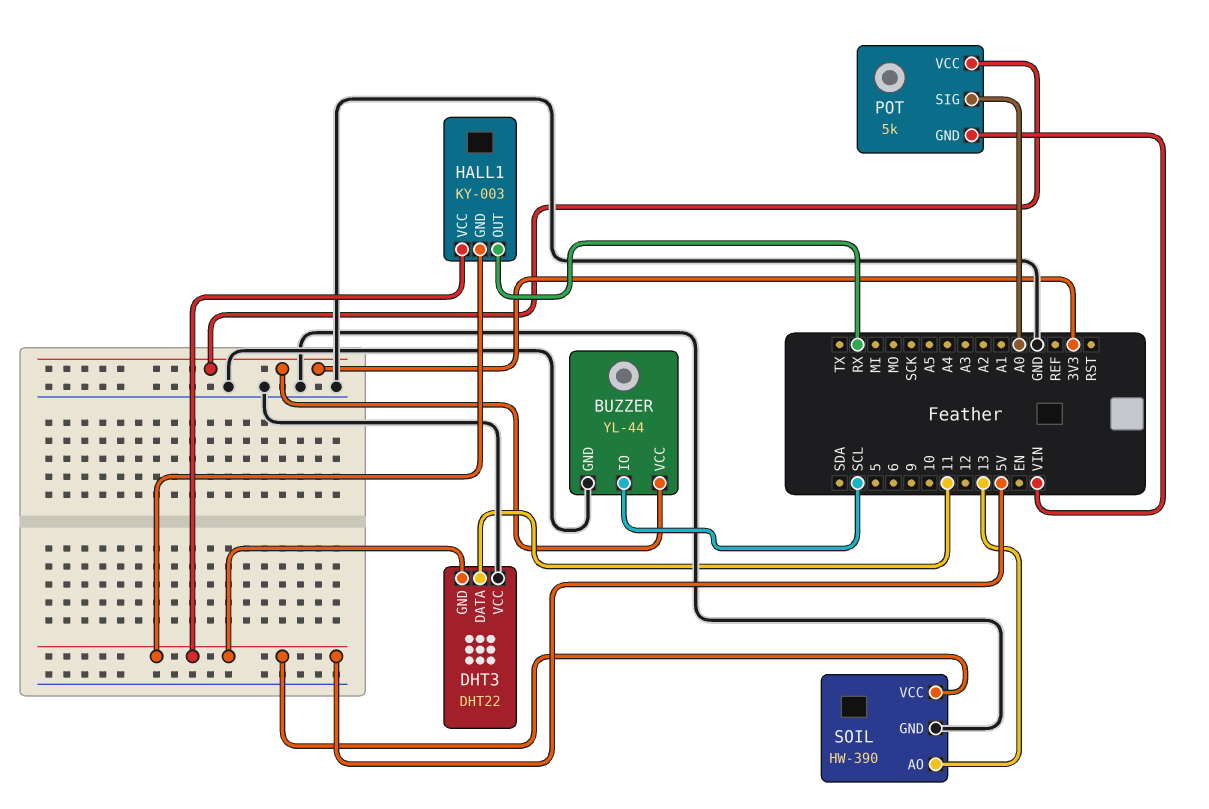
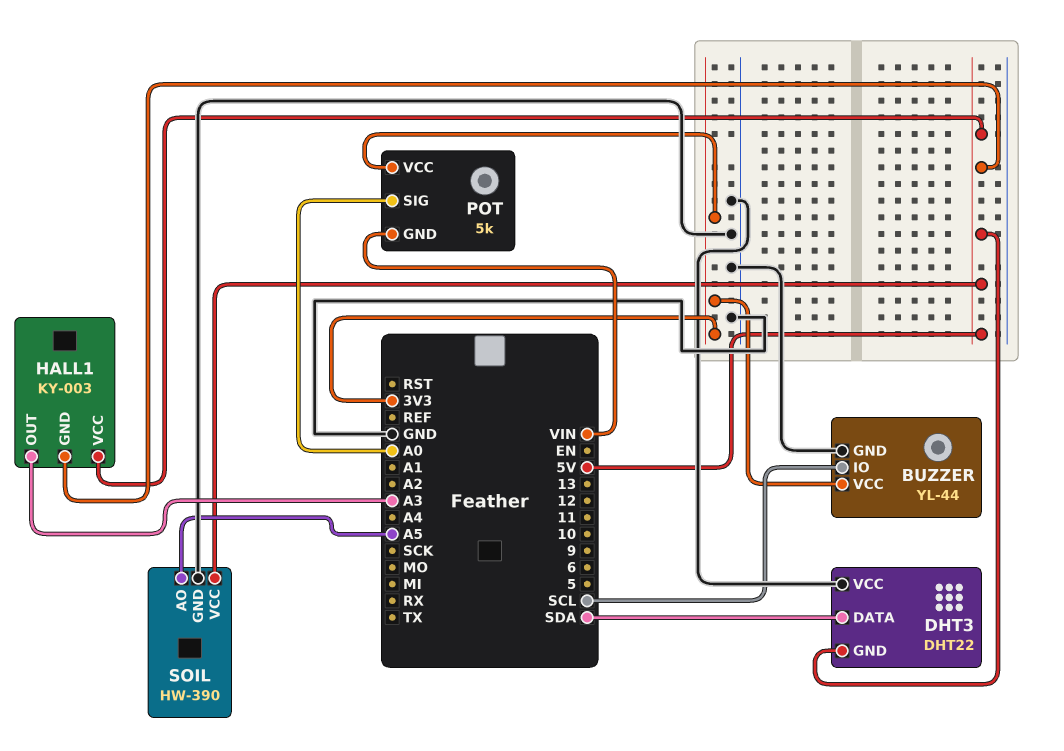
DHT3 pin DATA: 11 -> SDA
HALL1 pin OUT: RX -> A3
SOIL pin AO: 13 -> A5

